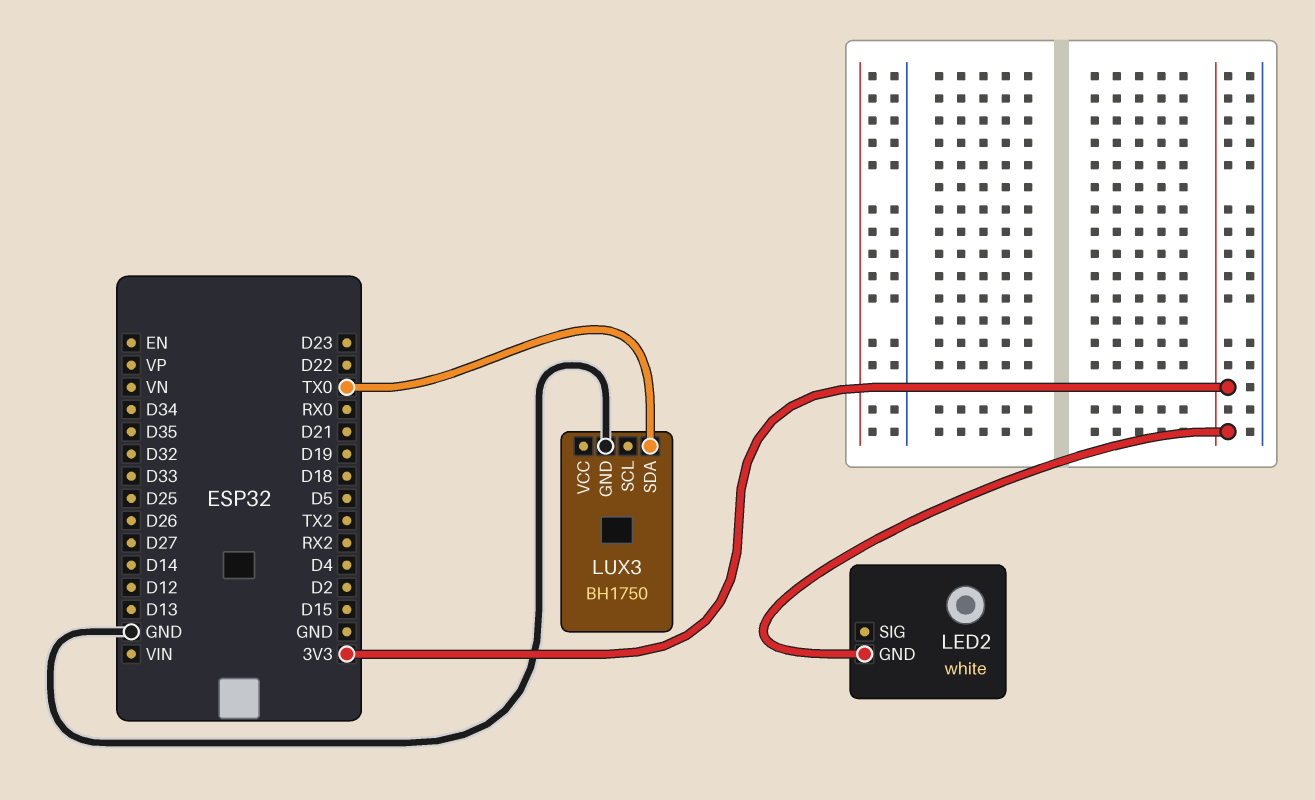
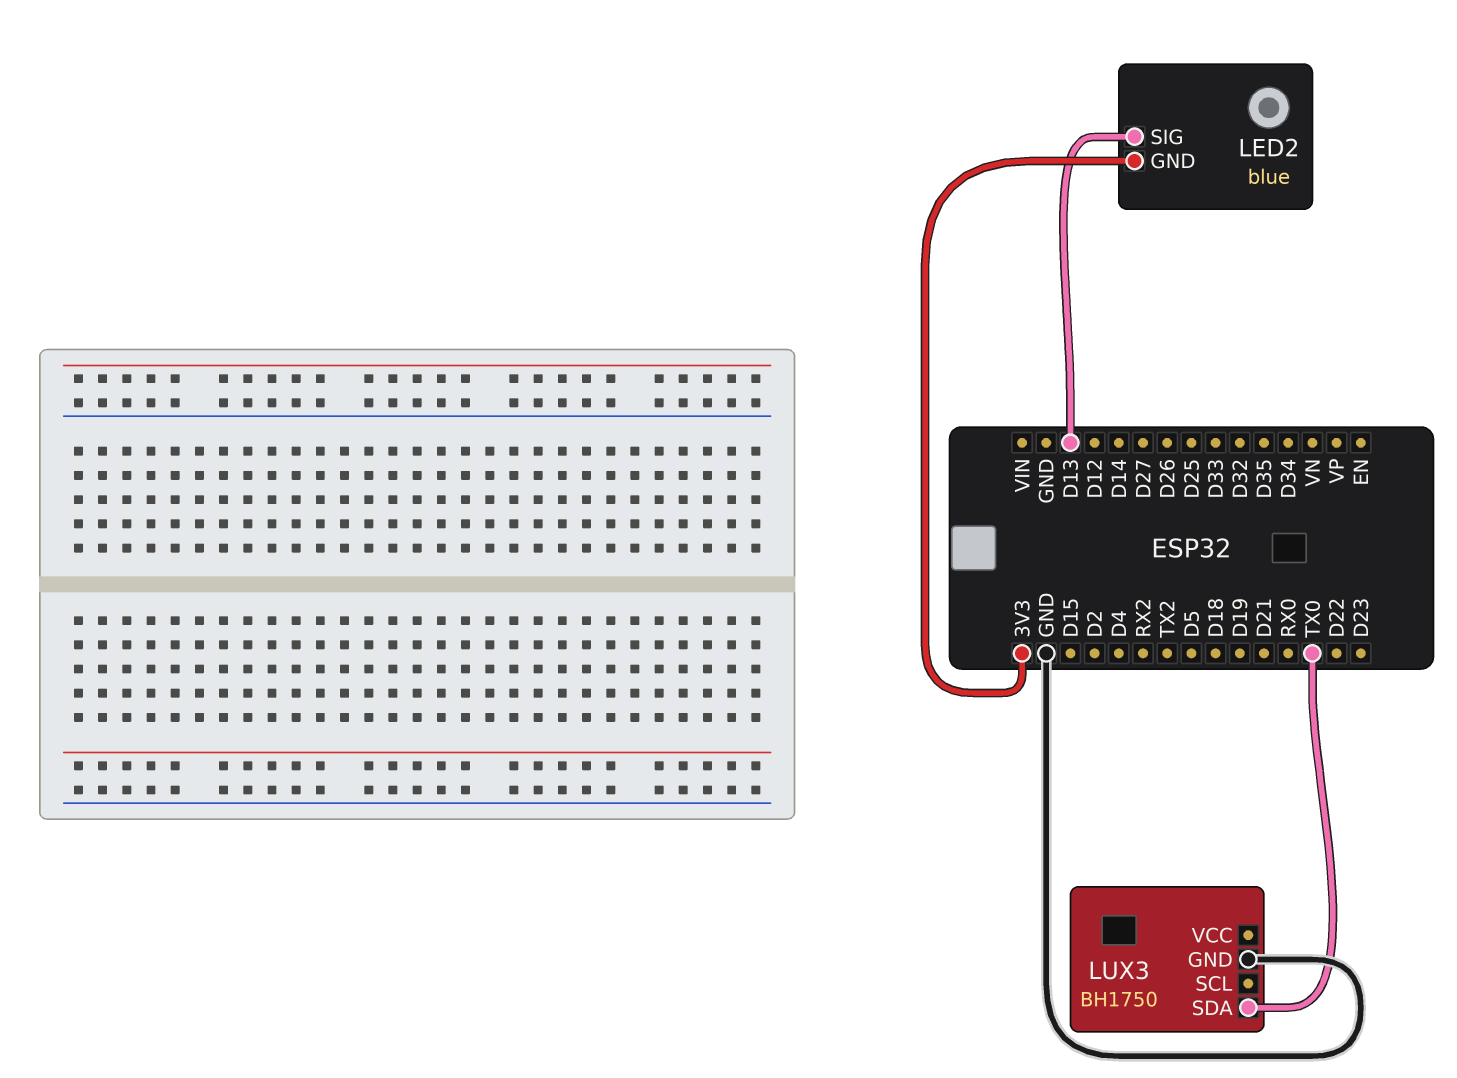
LED2: white -> blue
LED2 pin SIG: none -> D13

